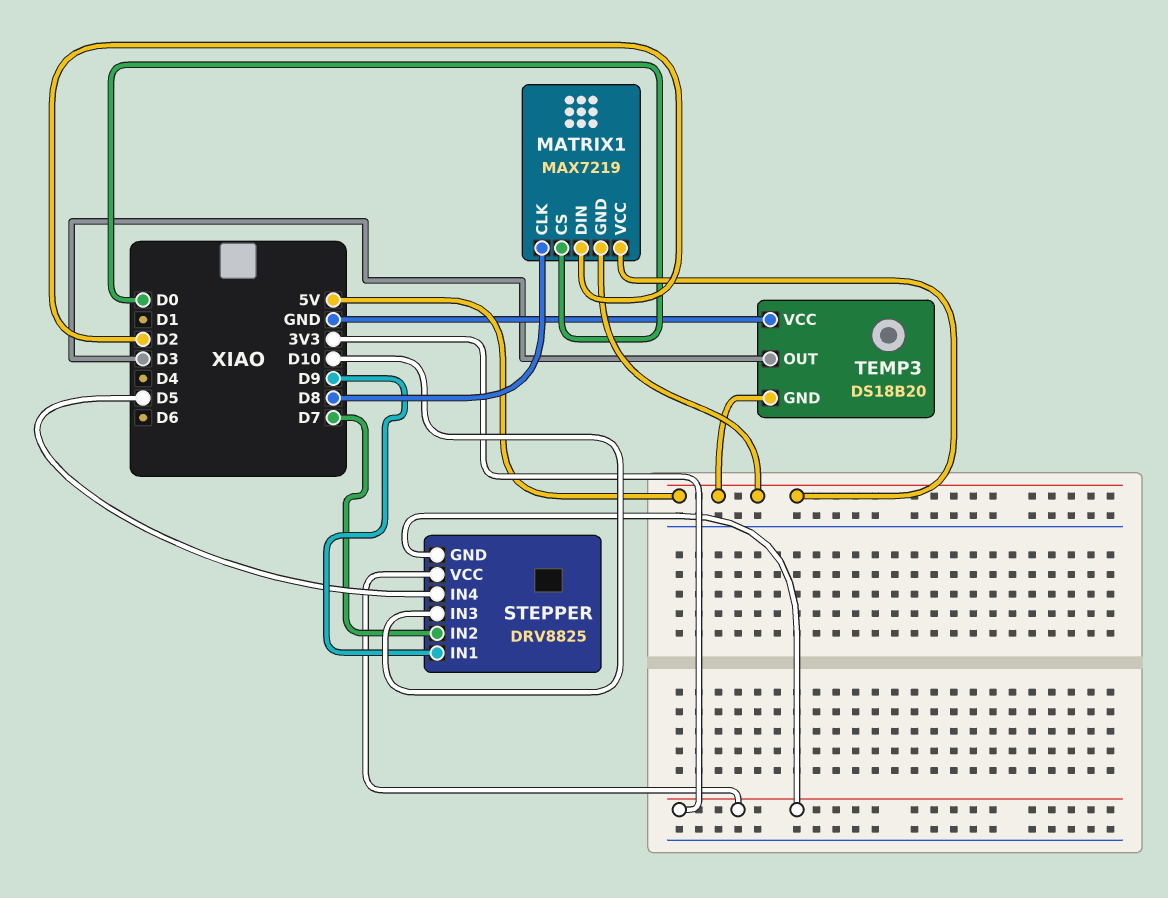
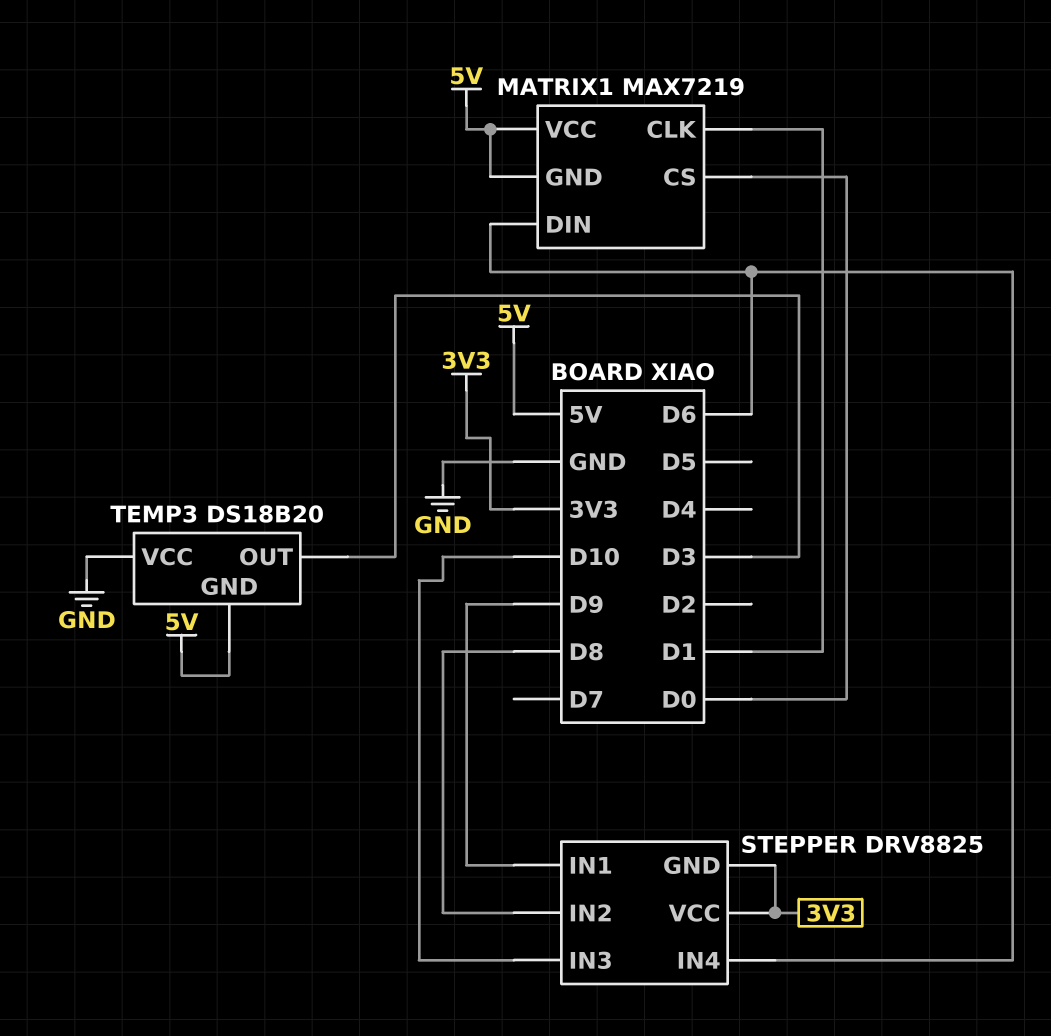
MATRIX1 pin CLK: D8 -> D1
MATRIX1 pin DIN: D2 -> D6
STEPPER pin IN2: D7 -> D8
STEPPER pin IN4: D5 -> D6

